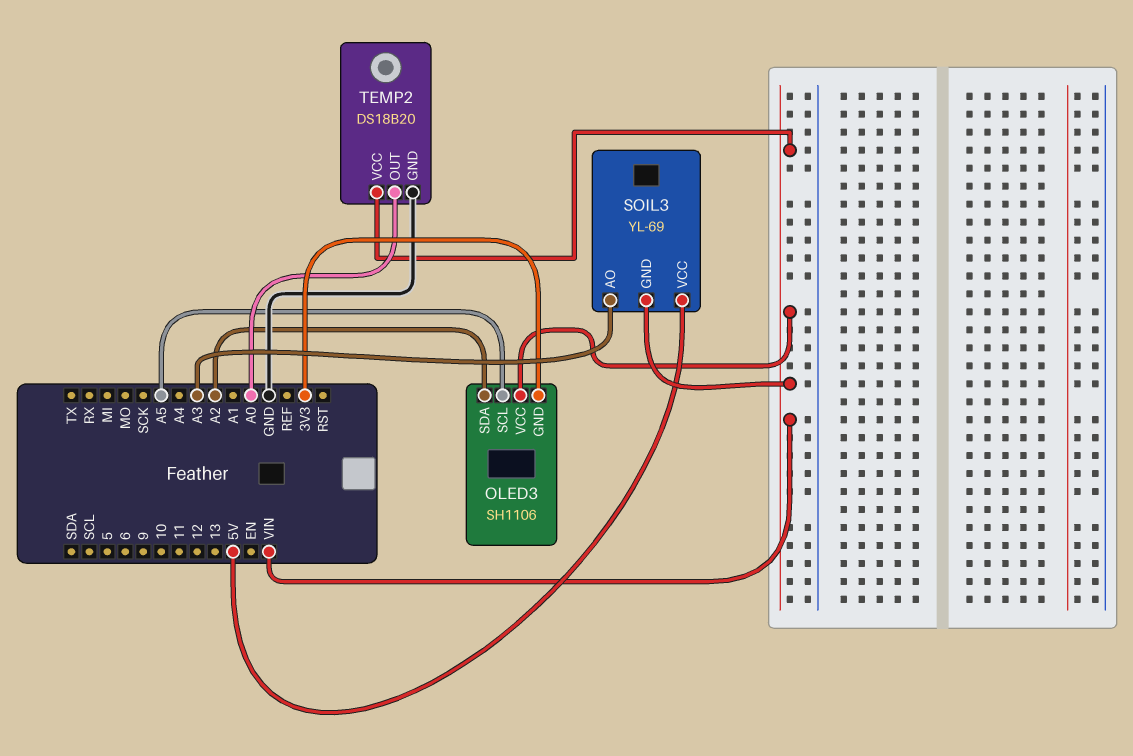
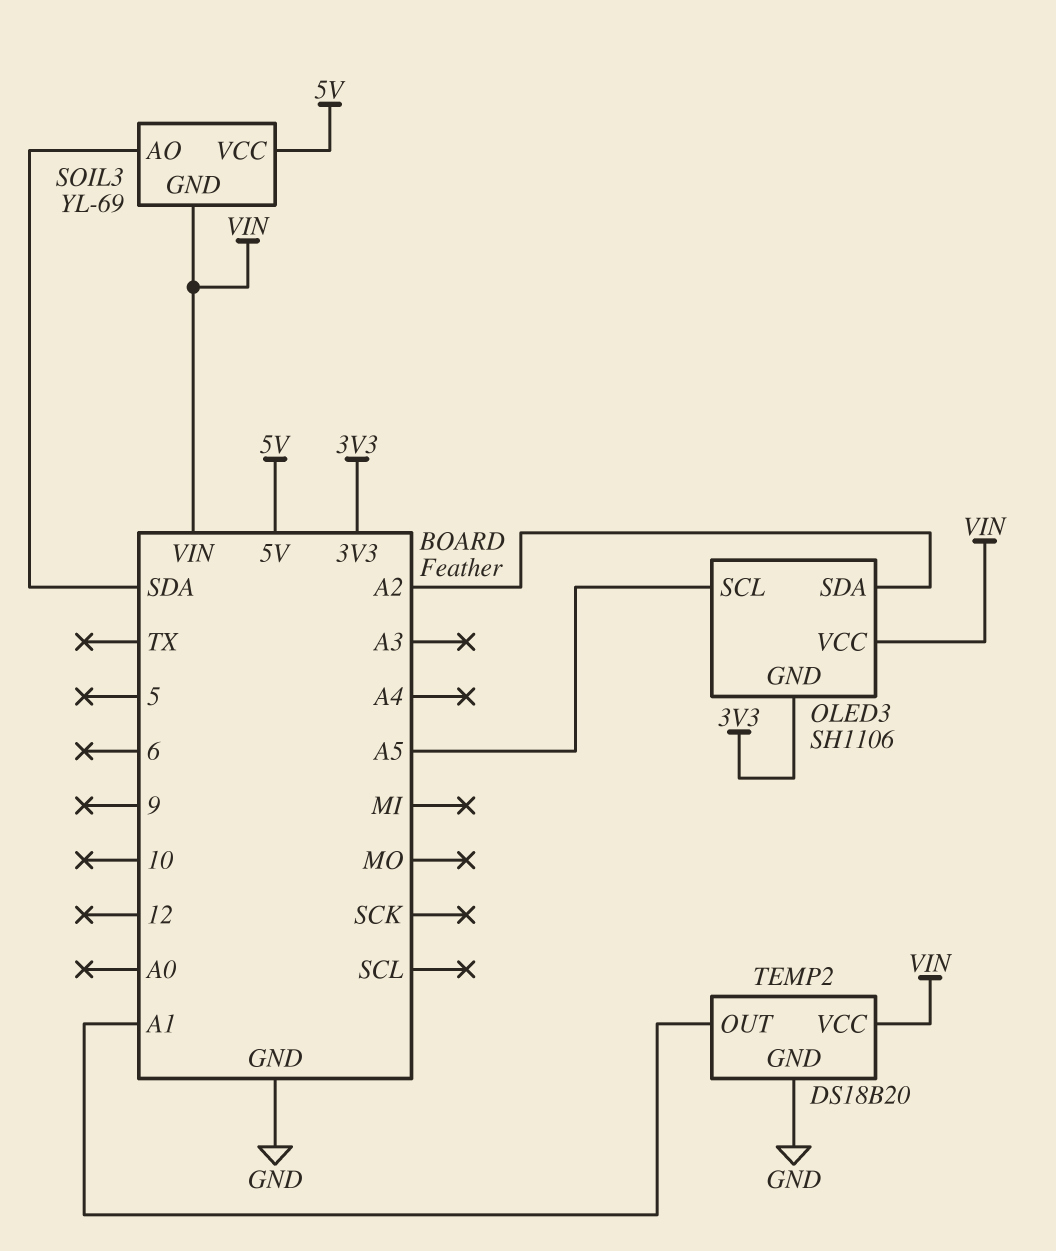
SOIL3 pin AO: A3 -> SDA
TEMP2 pin OUT: A0 -> A1

